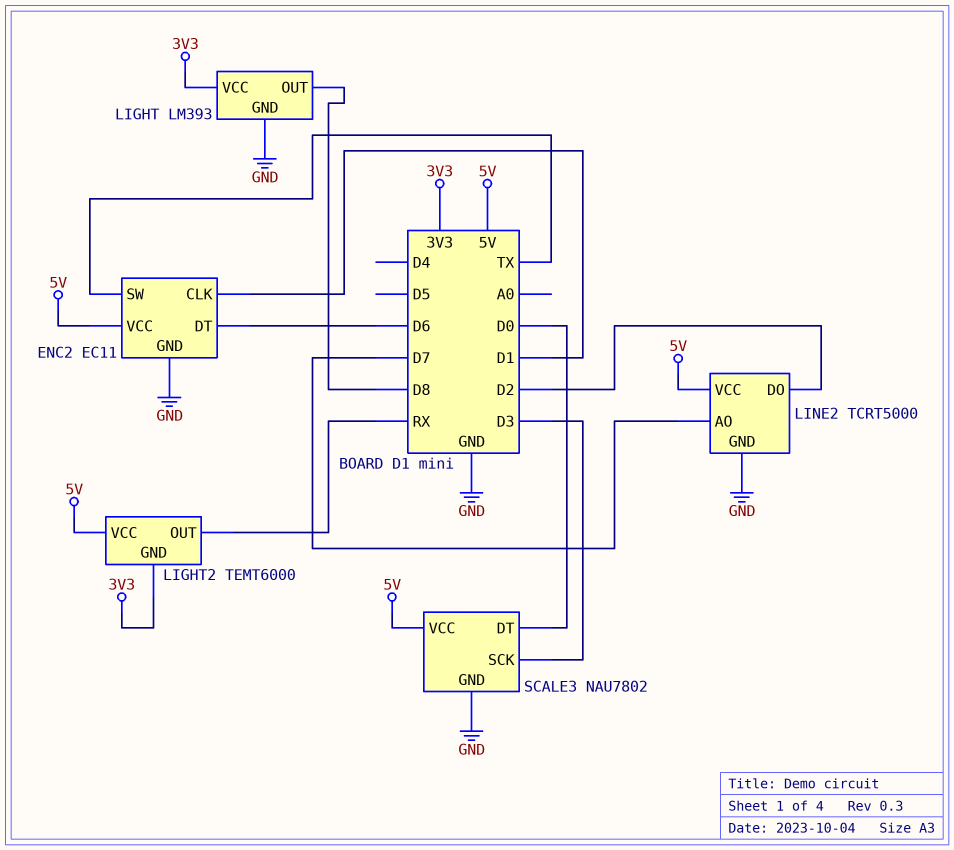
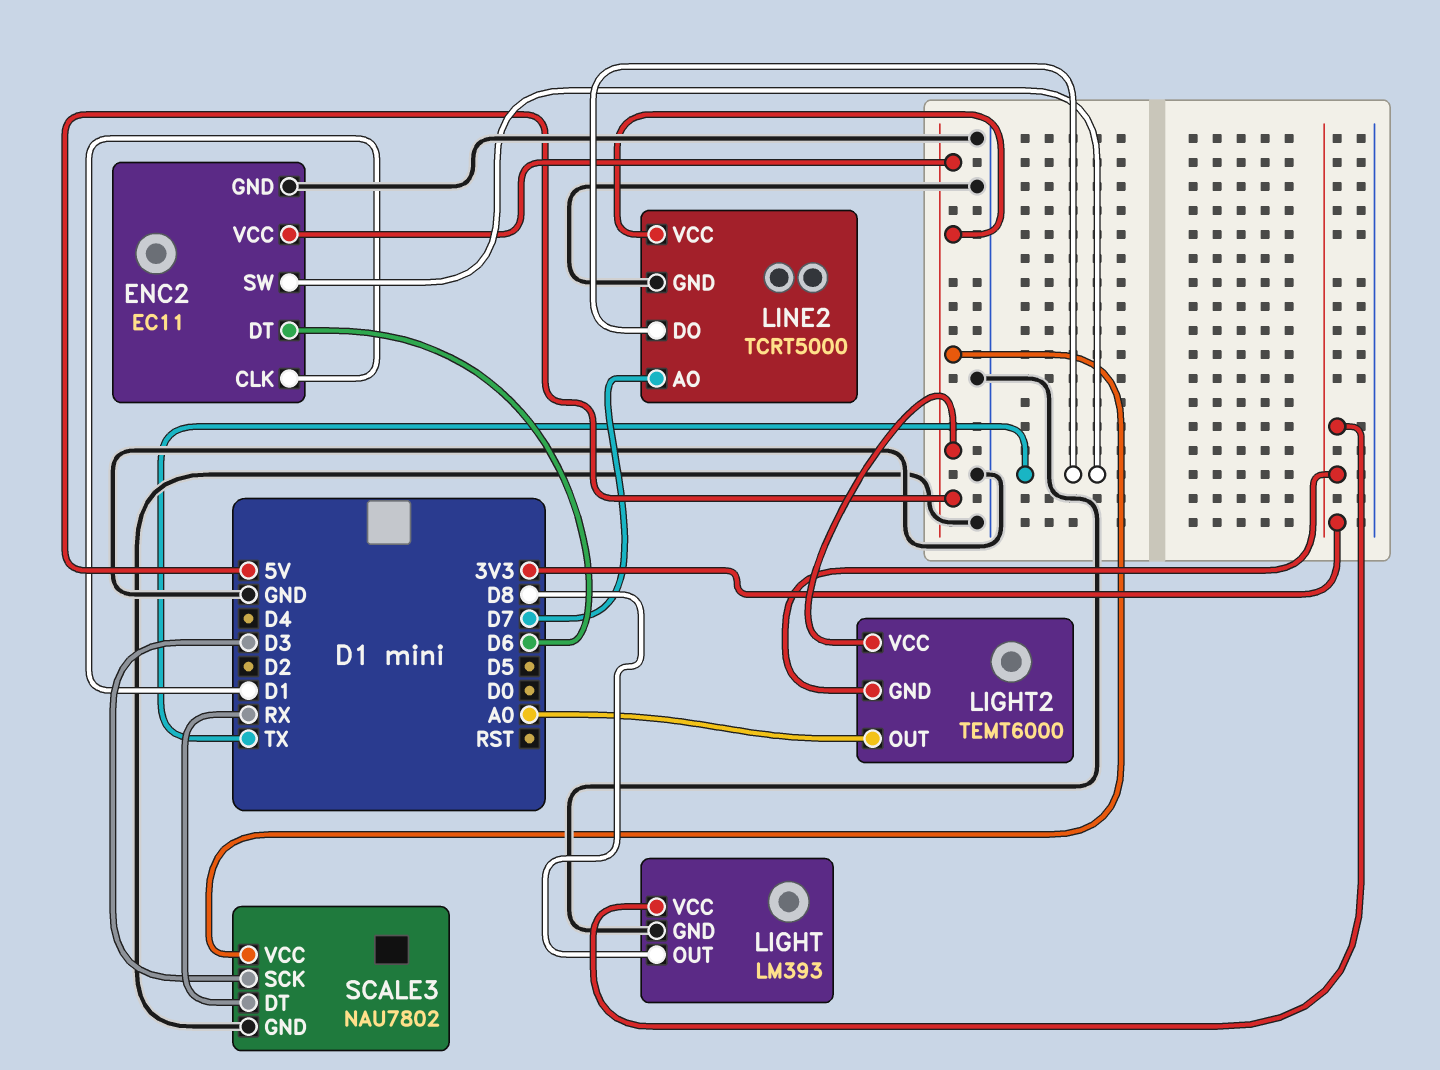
LIGHT2 pin OUT: RX -> A0
LINE2 pin DO: D2 -> TX
SCALE3 pin DT: D0 -> RX

